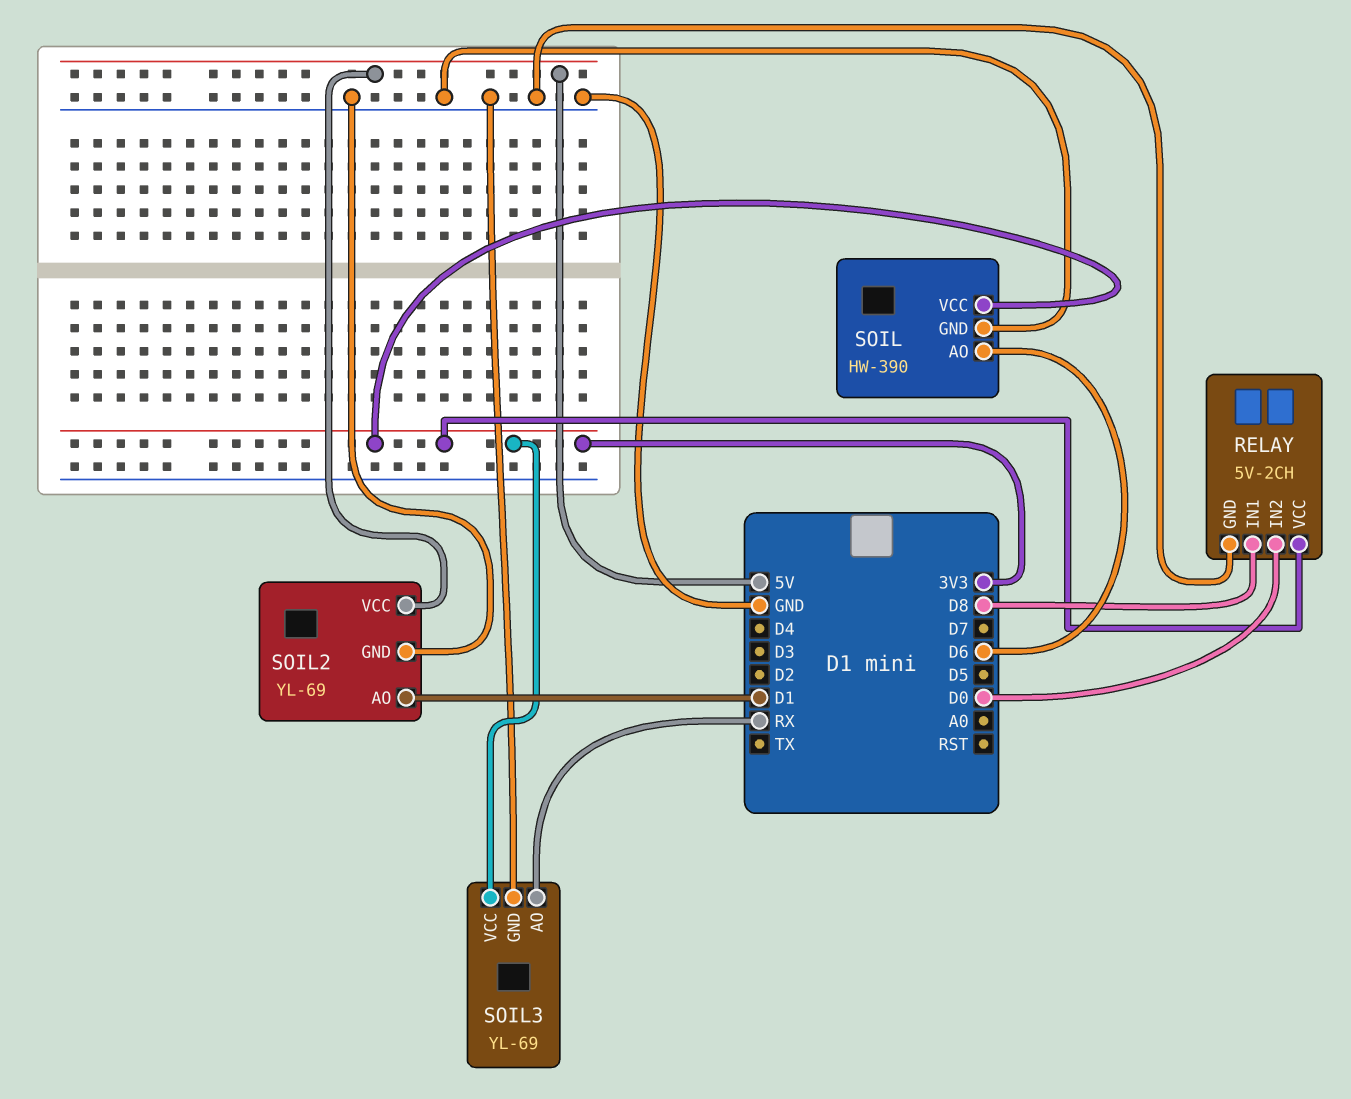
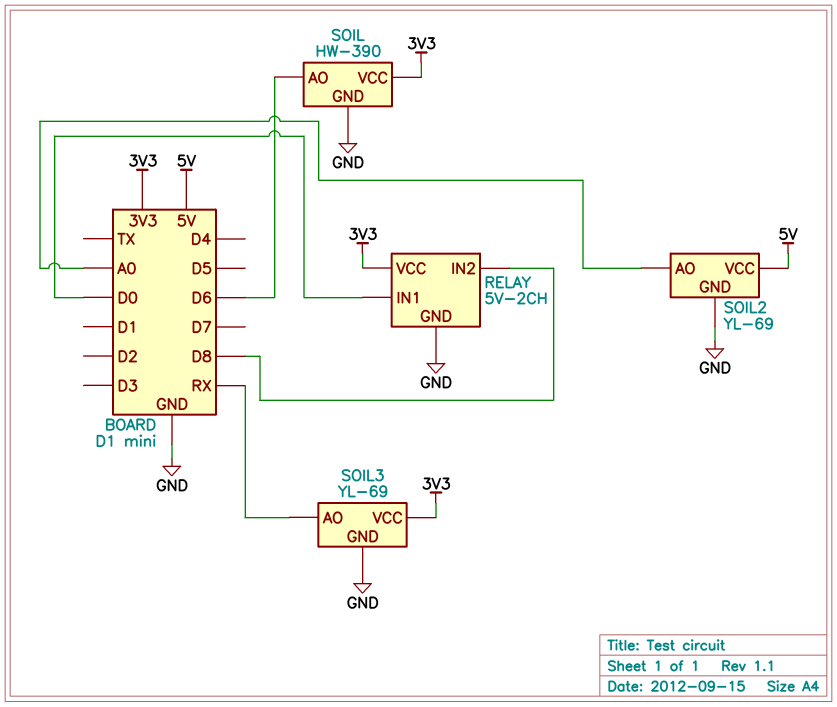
RELAY pin IN1: D8 -> D0
RELAY pin IN2: D0 -> D8
SOIL2 pin AO: D1 -> A0

